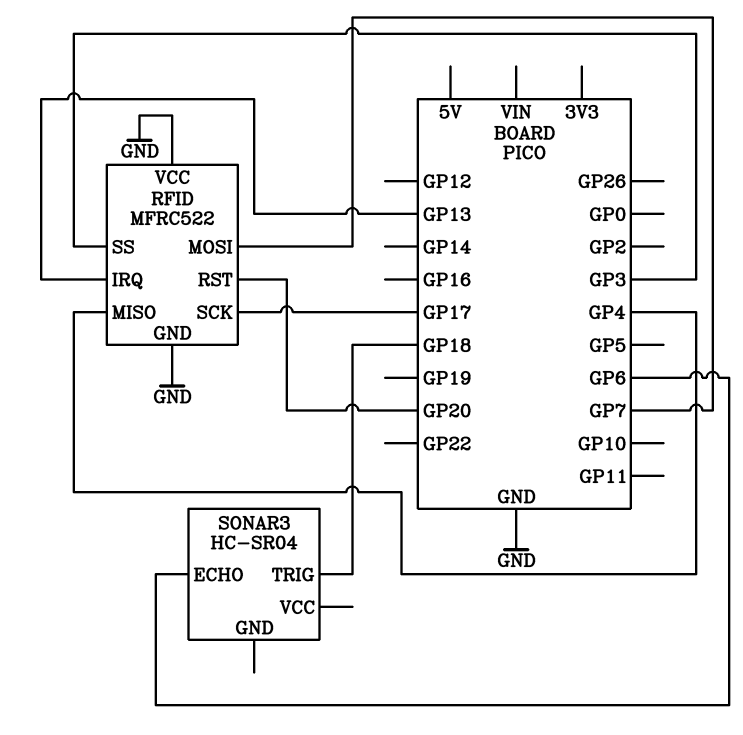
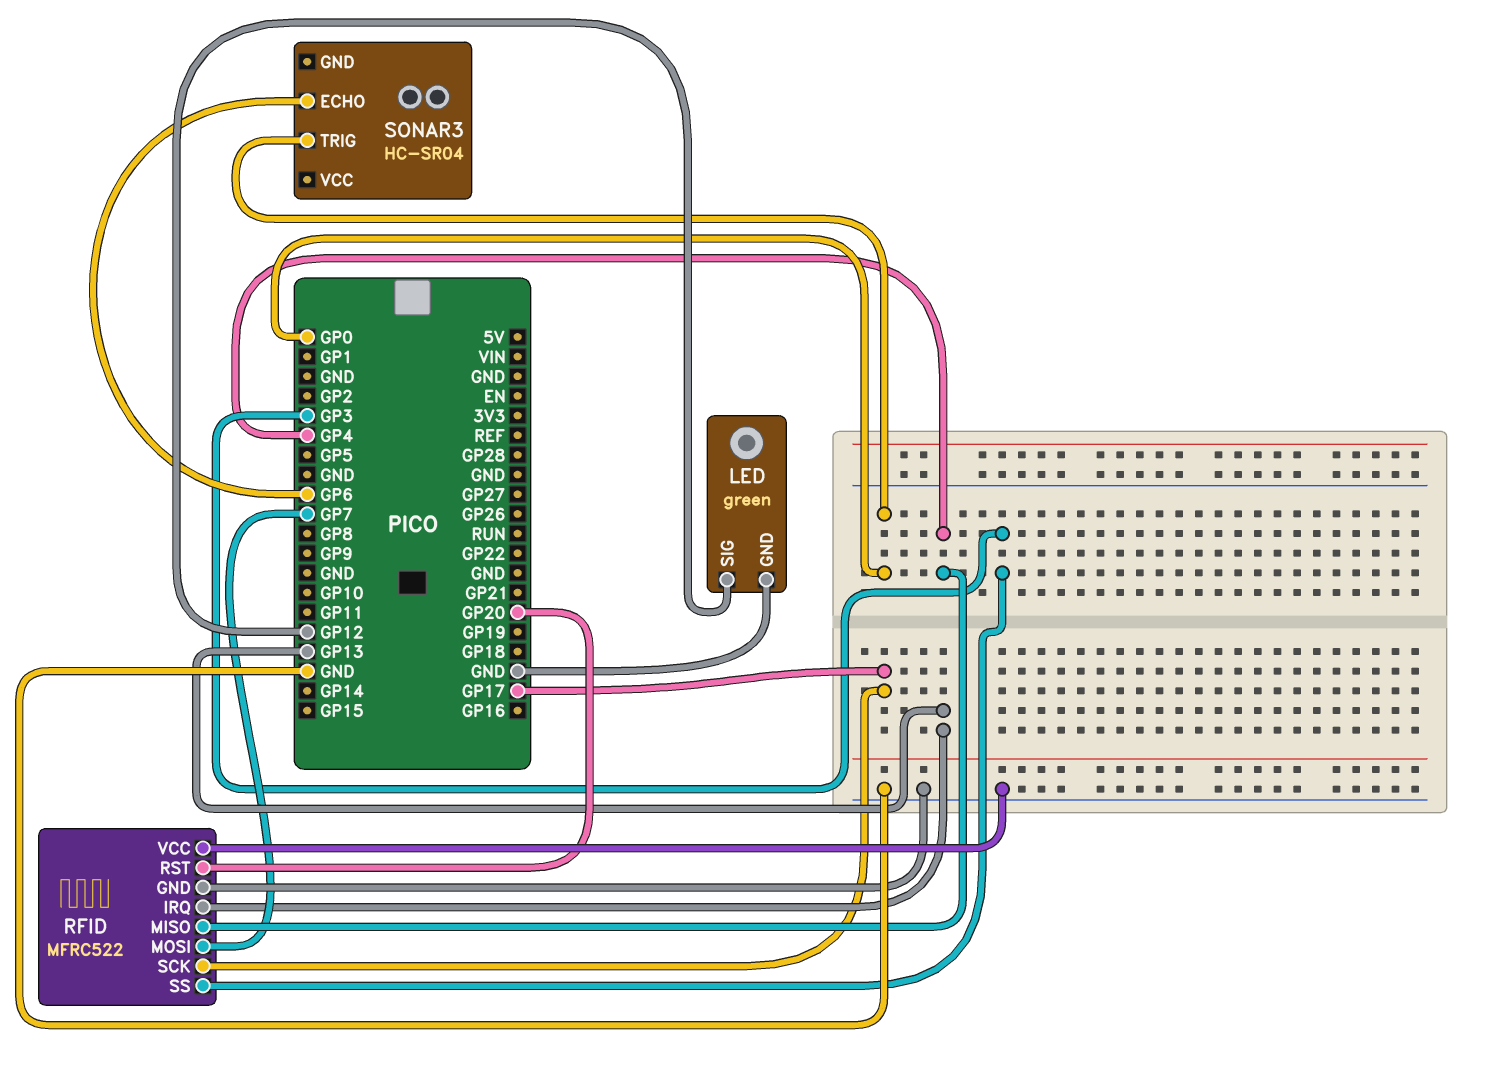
LED: none -> green
LED pin GND: none -> GND
LED pin SIG: none -> GP12
SONAR3 pin TRIG: GP18 -> GP0

